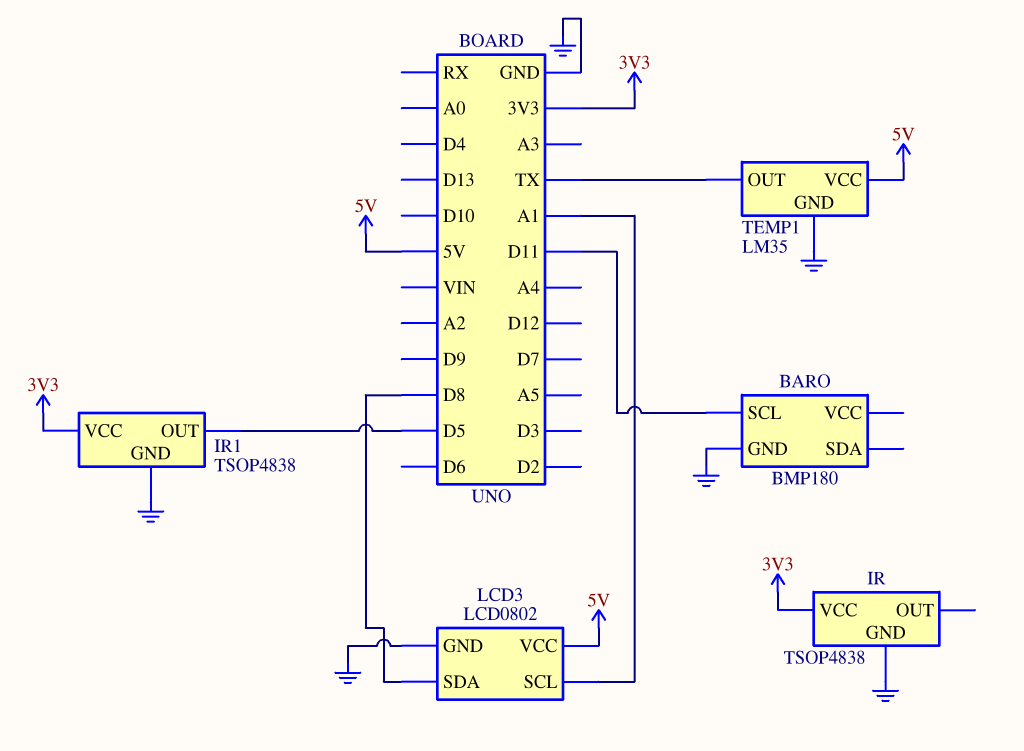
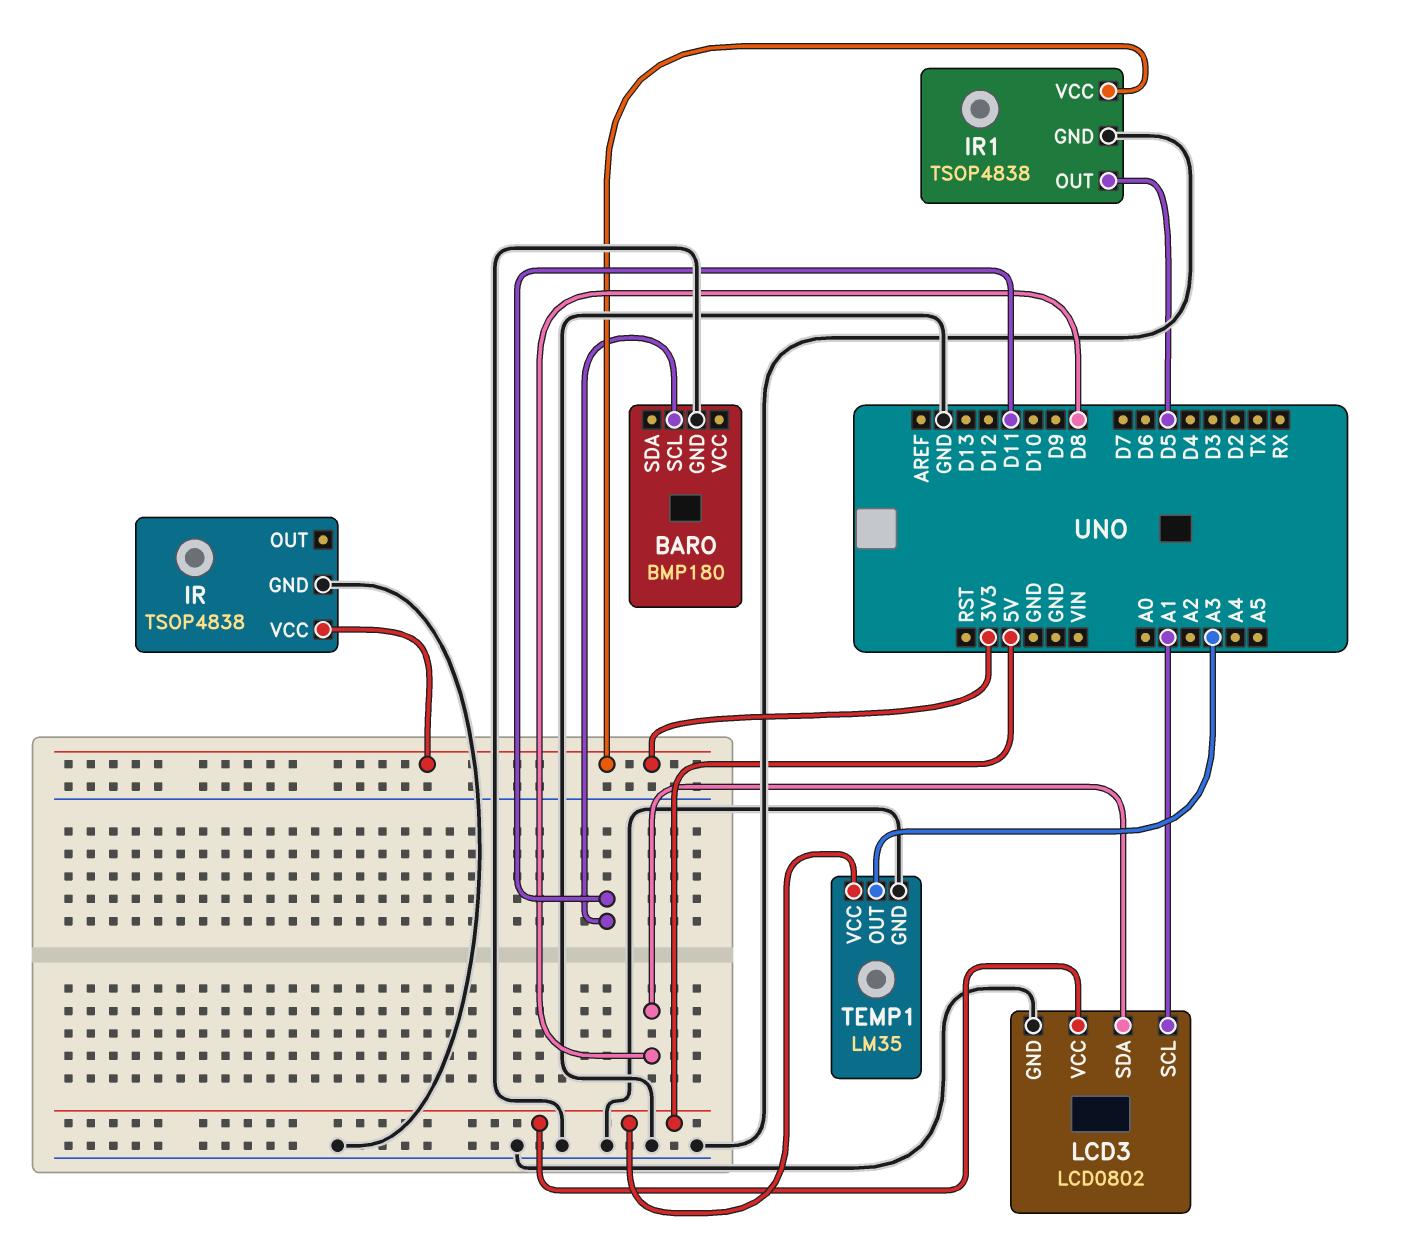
TEMP1 pin OUT: TX -> A3

